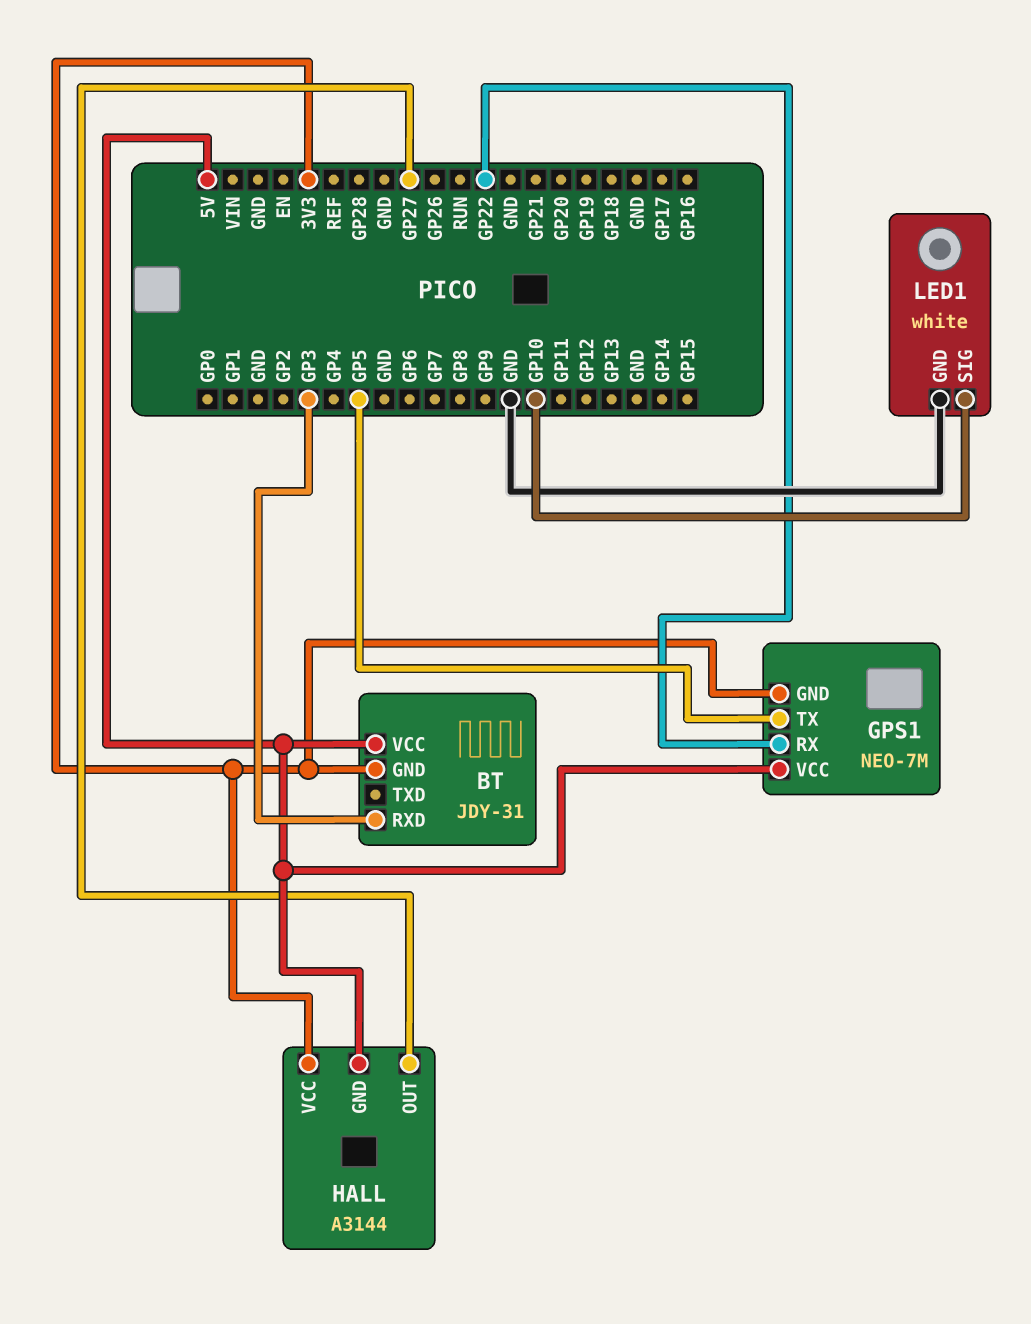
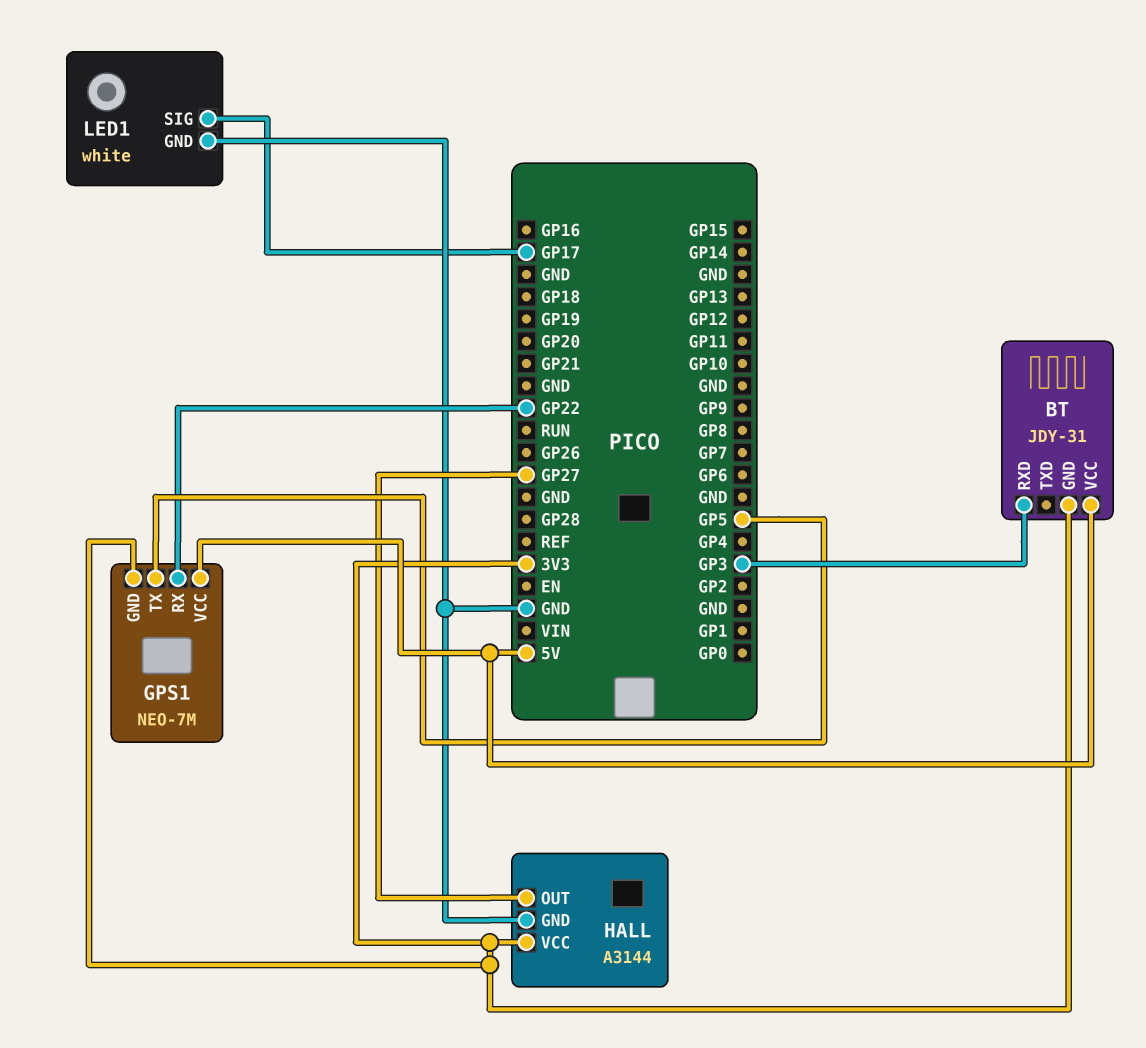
HALL pin GND: 5V -> GND
LED1 pin SIG: GP10 -> GP17

